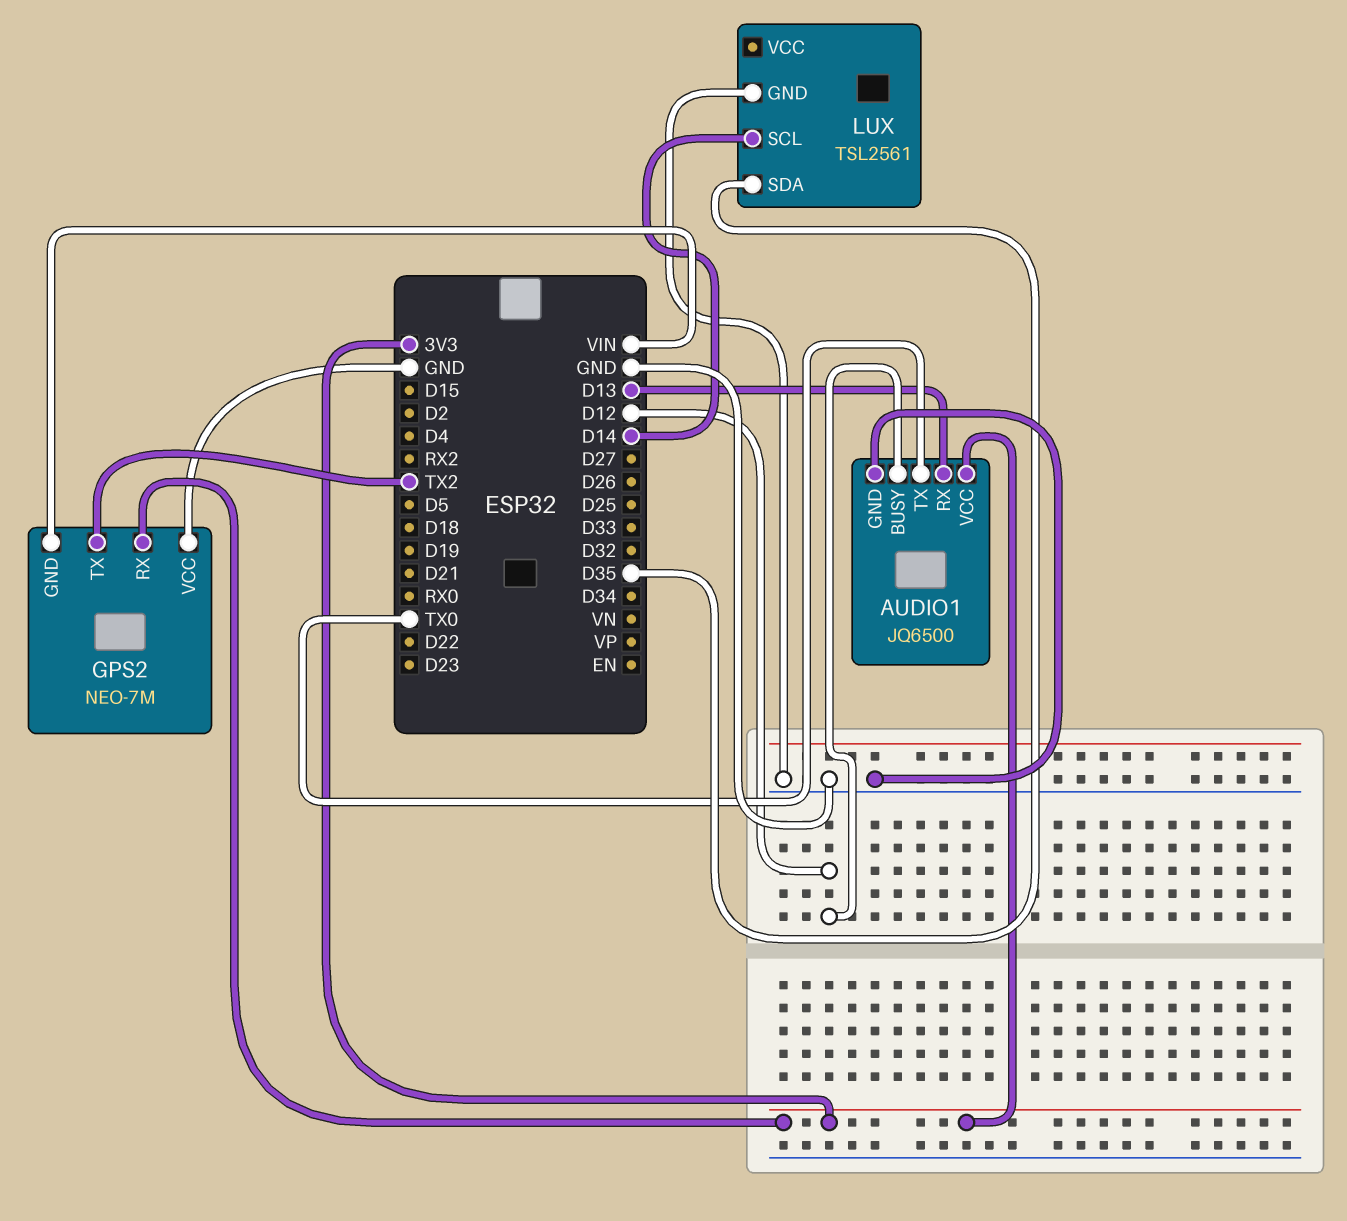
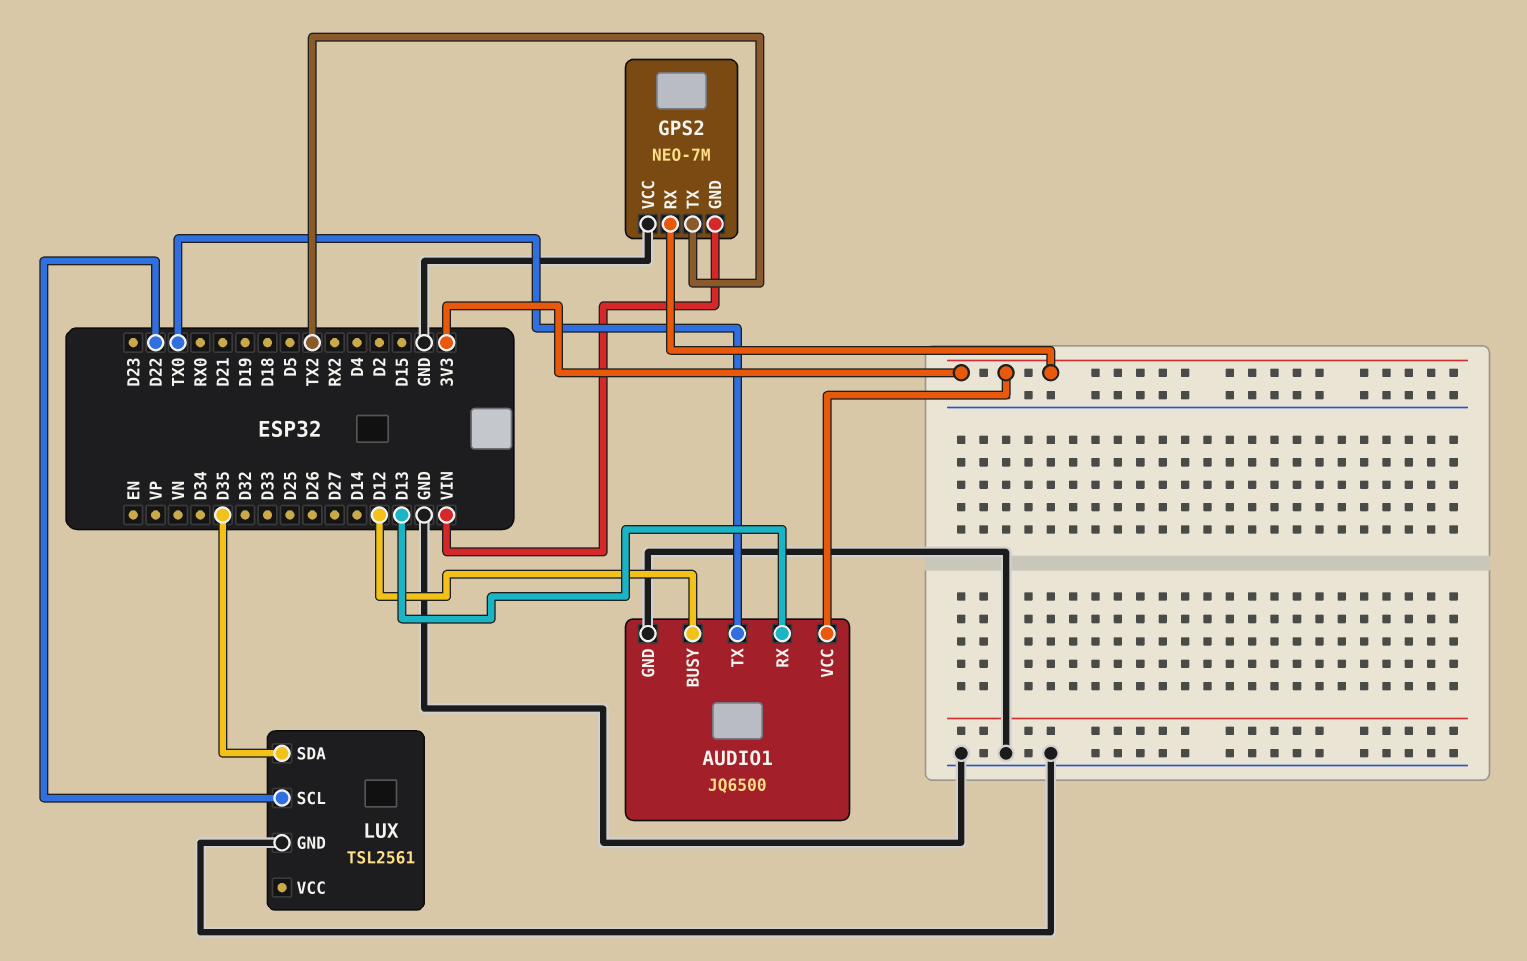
LUX pin SCL: D14 -> D22

